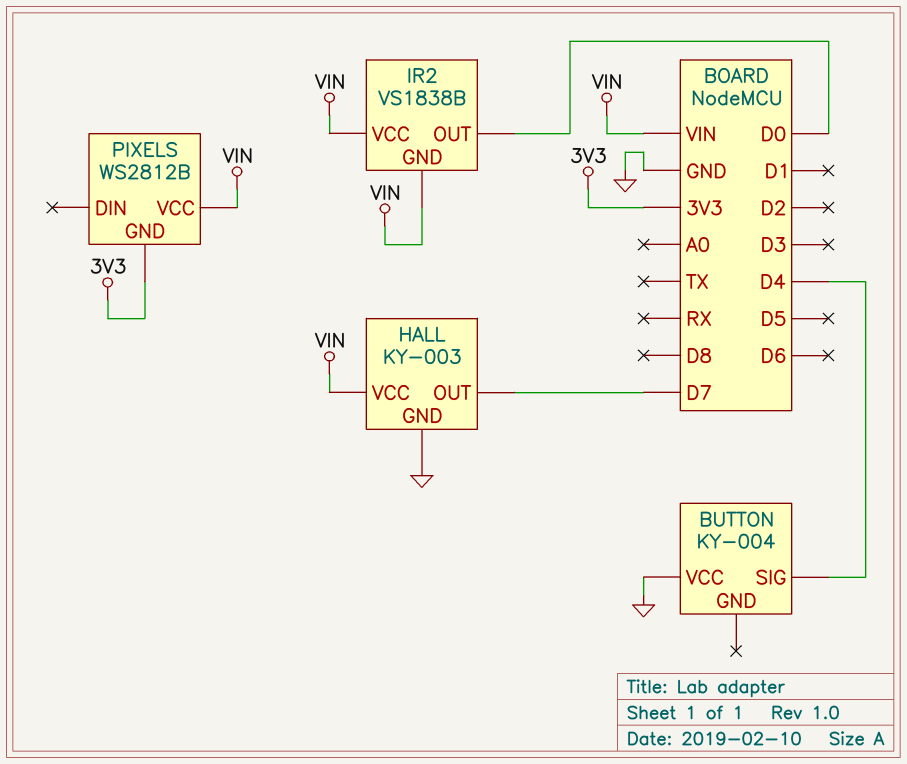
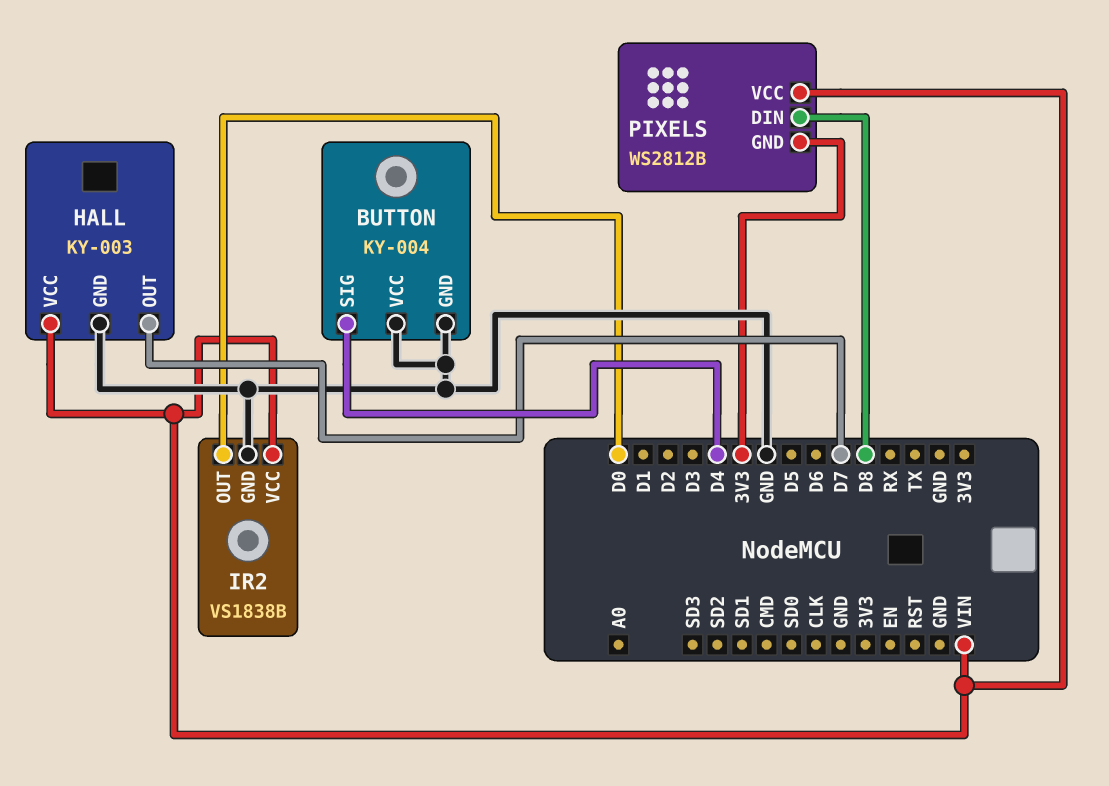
BUTTON pin GND: none -> GND
IR2 pin GND: VIN -> GND
PIXELS pin DIN: none -> D8

